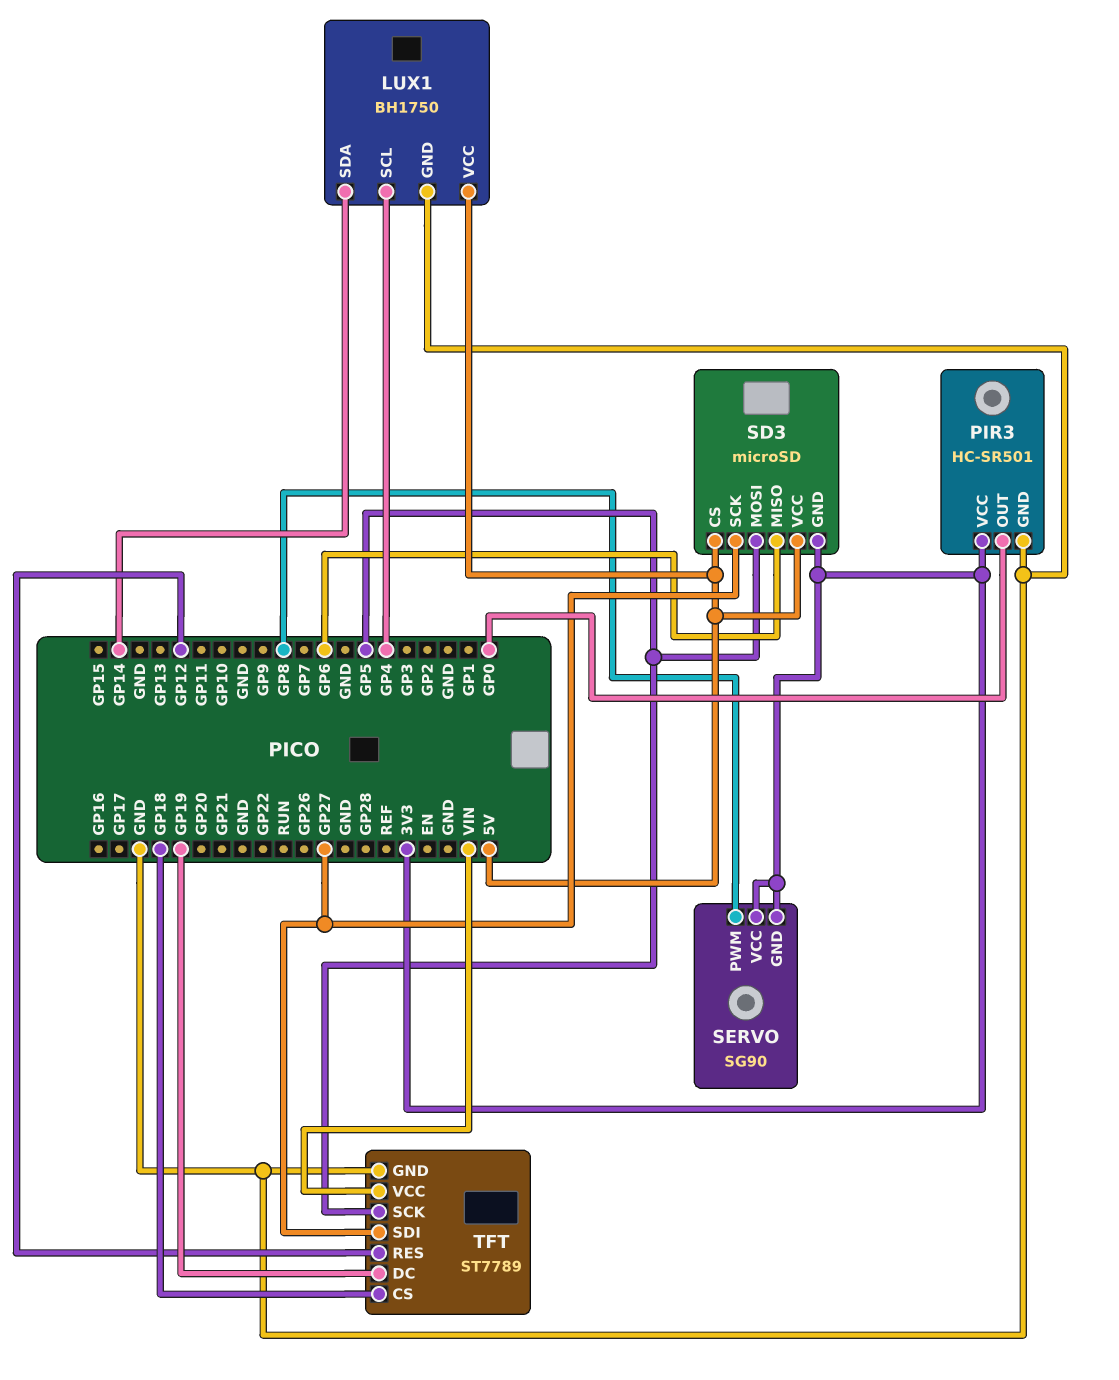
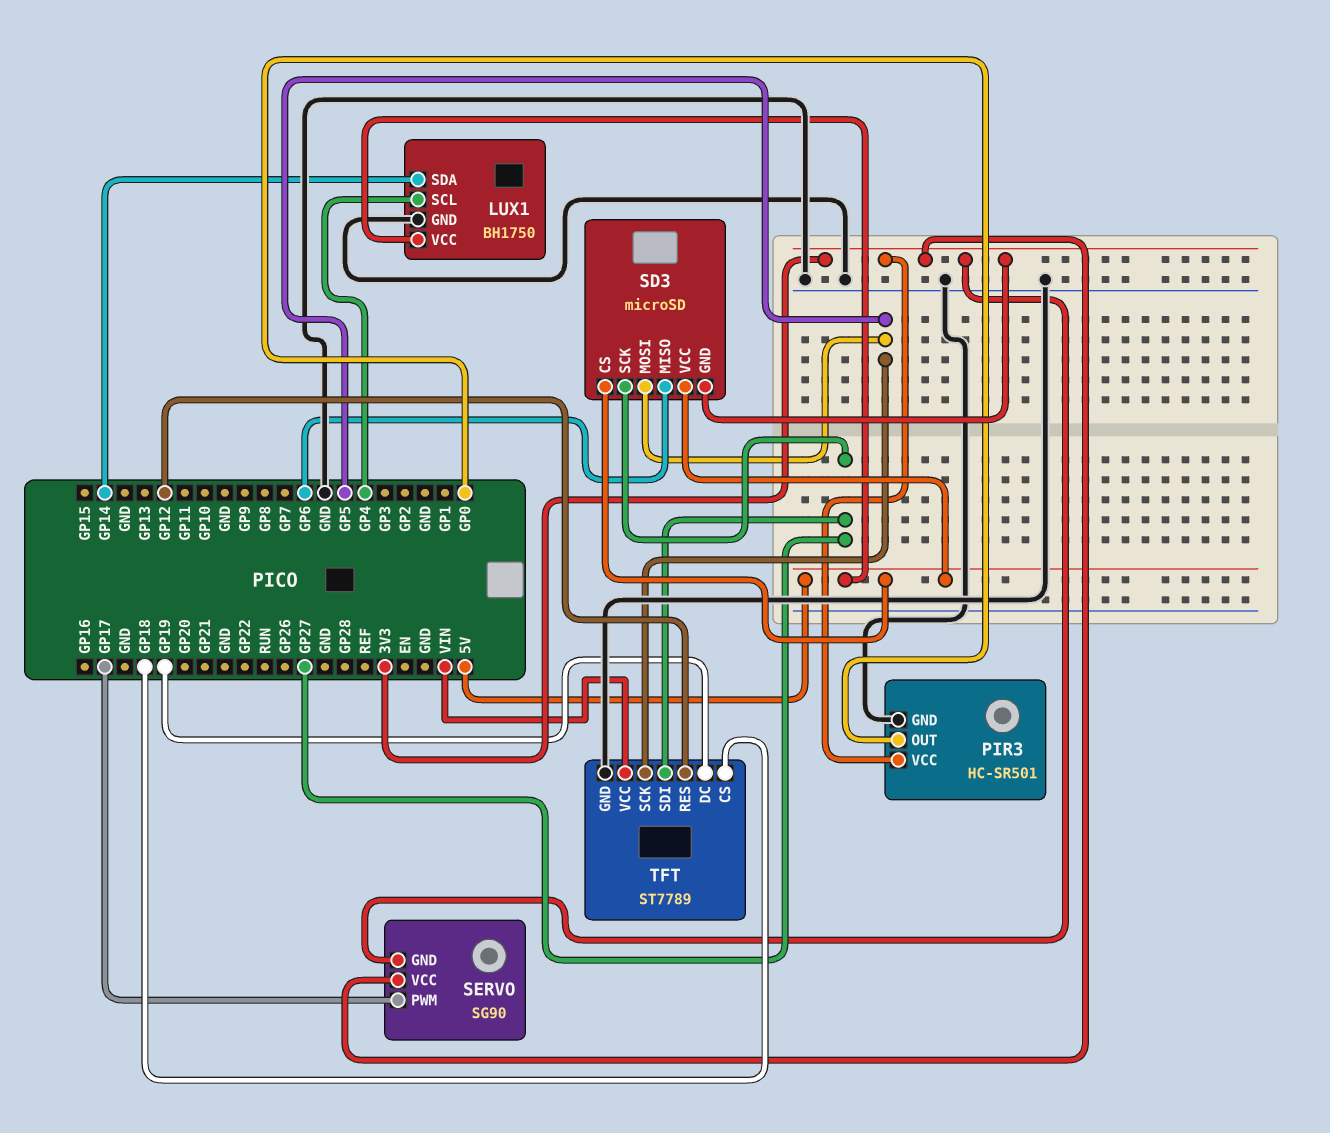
SERVO pin PWM: GP8 -> GP17

